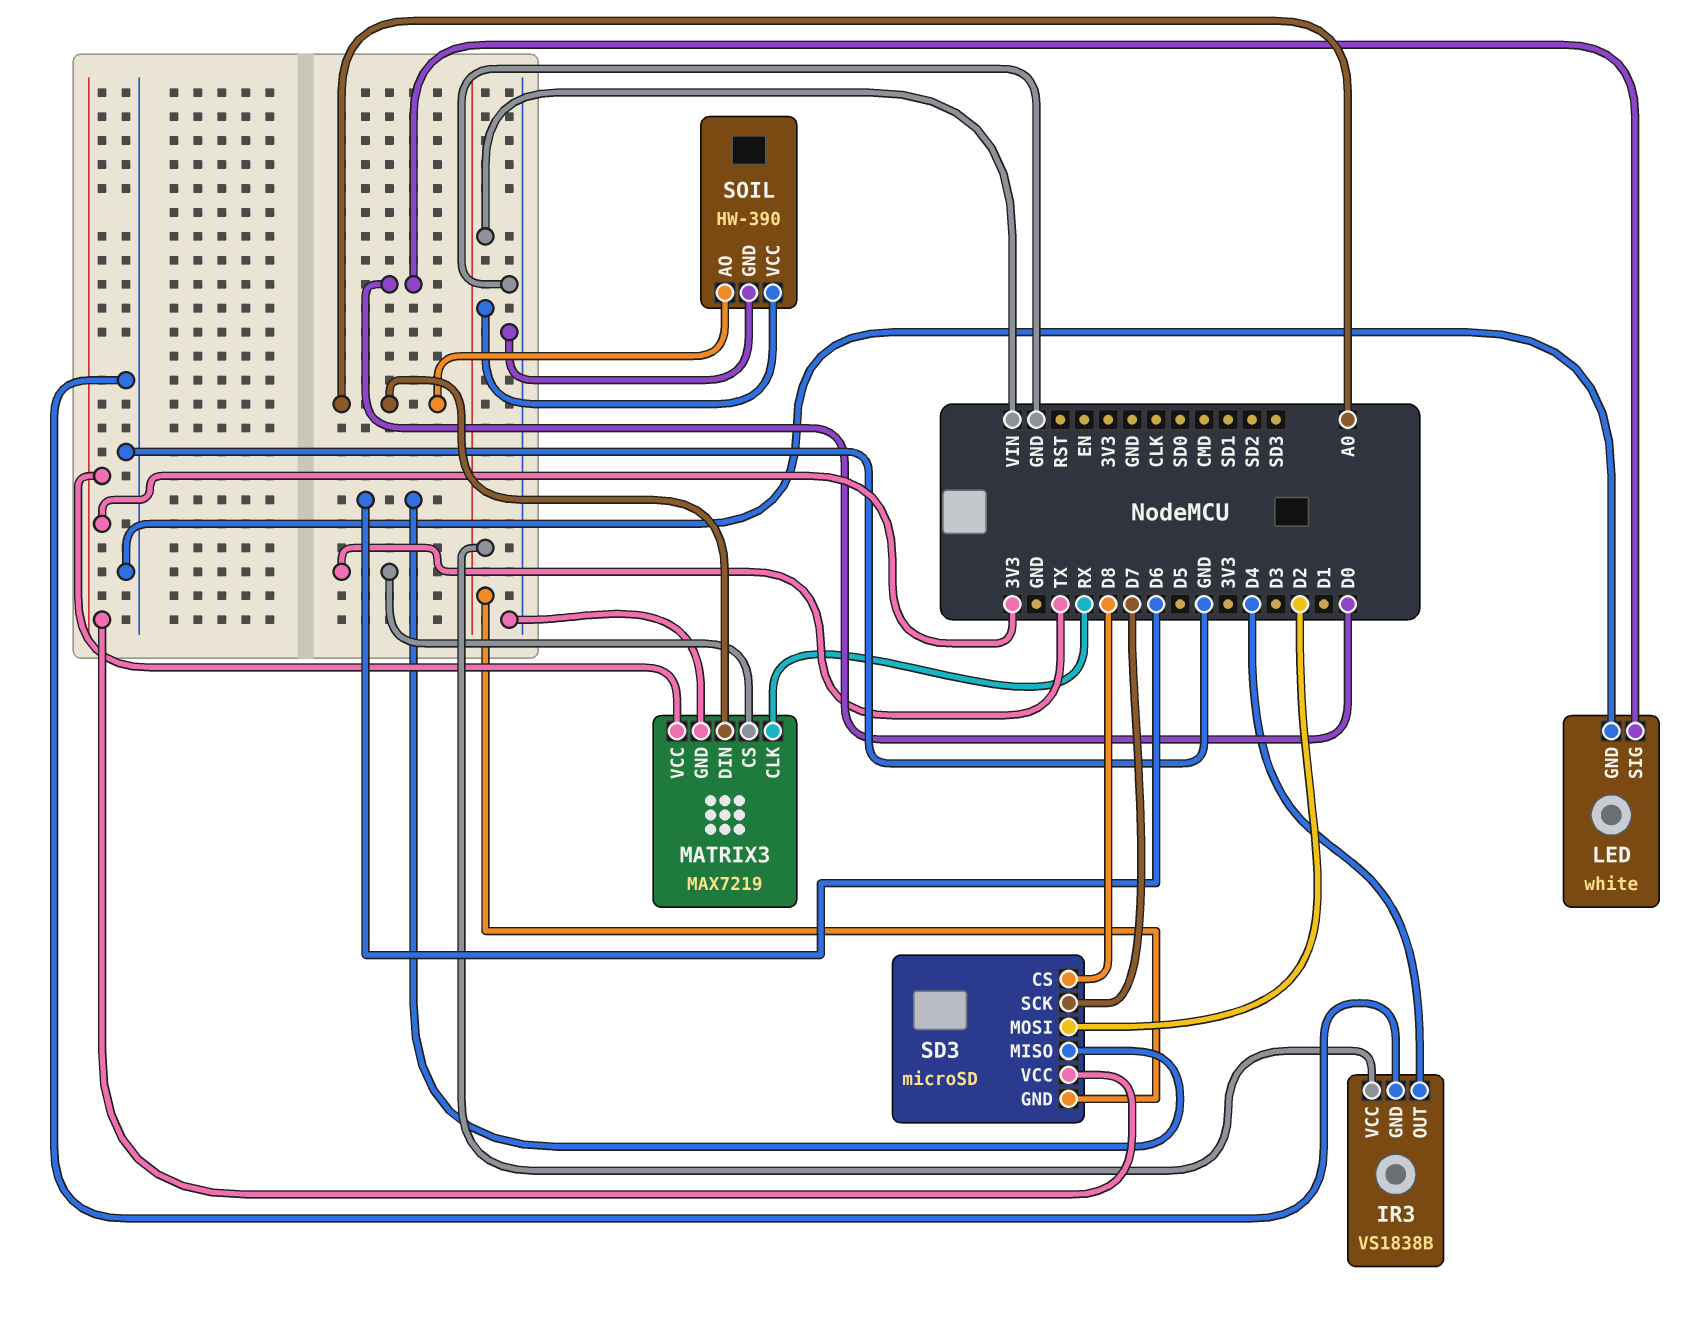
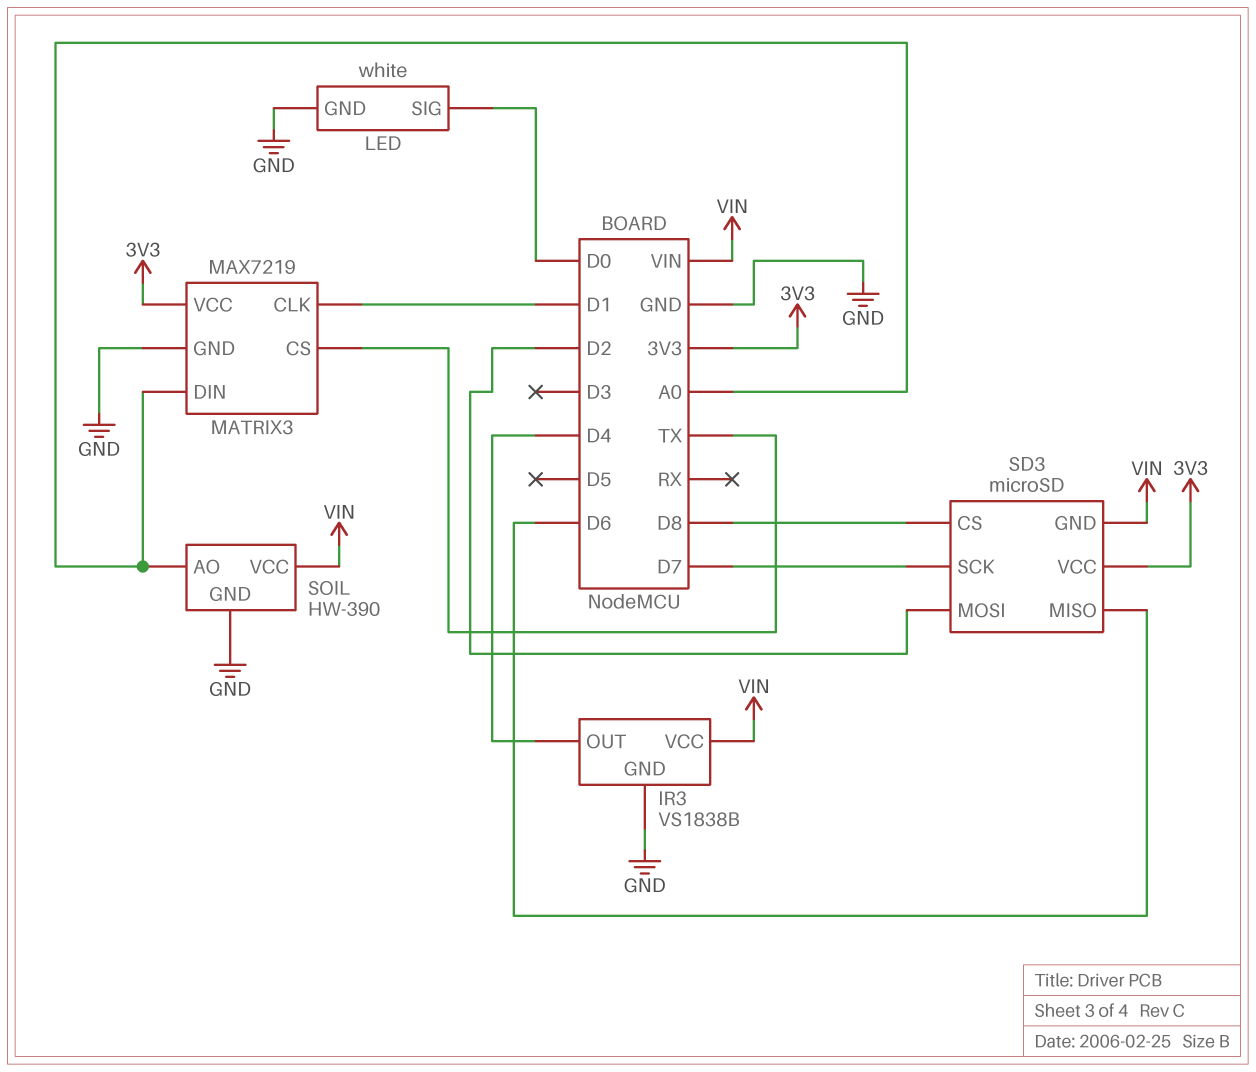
MATRIX3 pin CLK: RX -> D1

